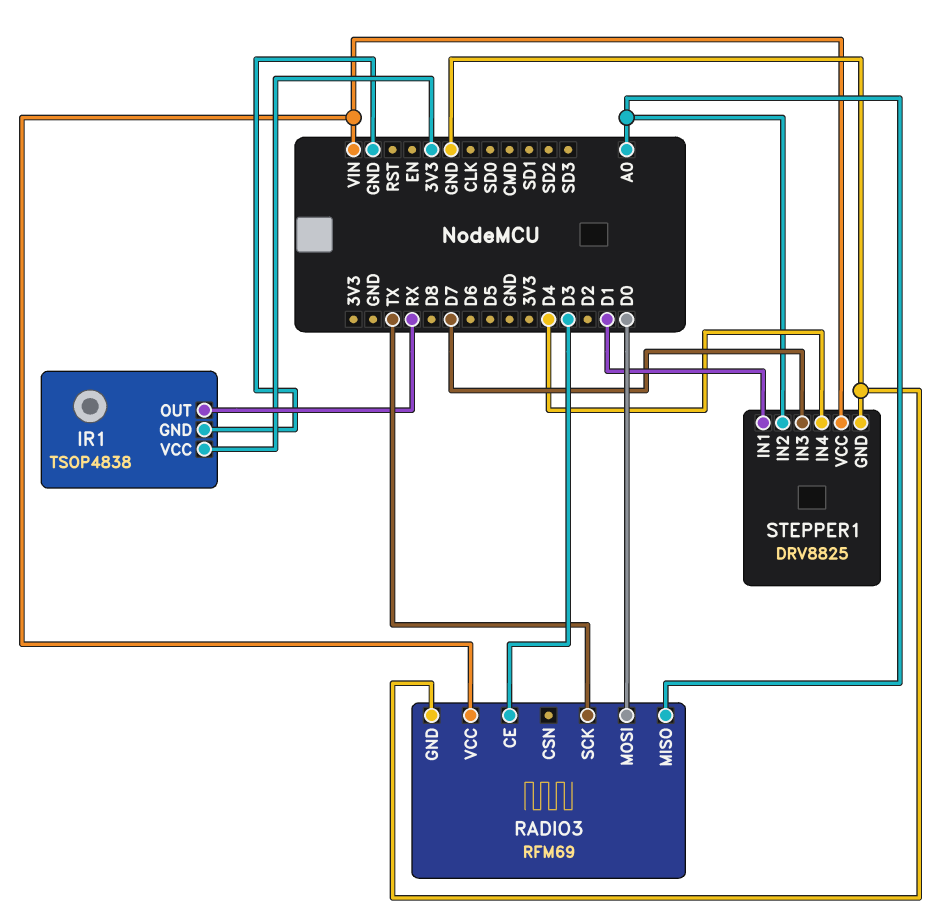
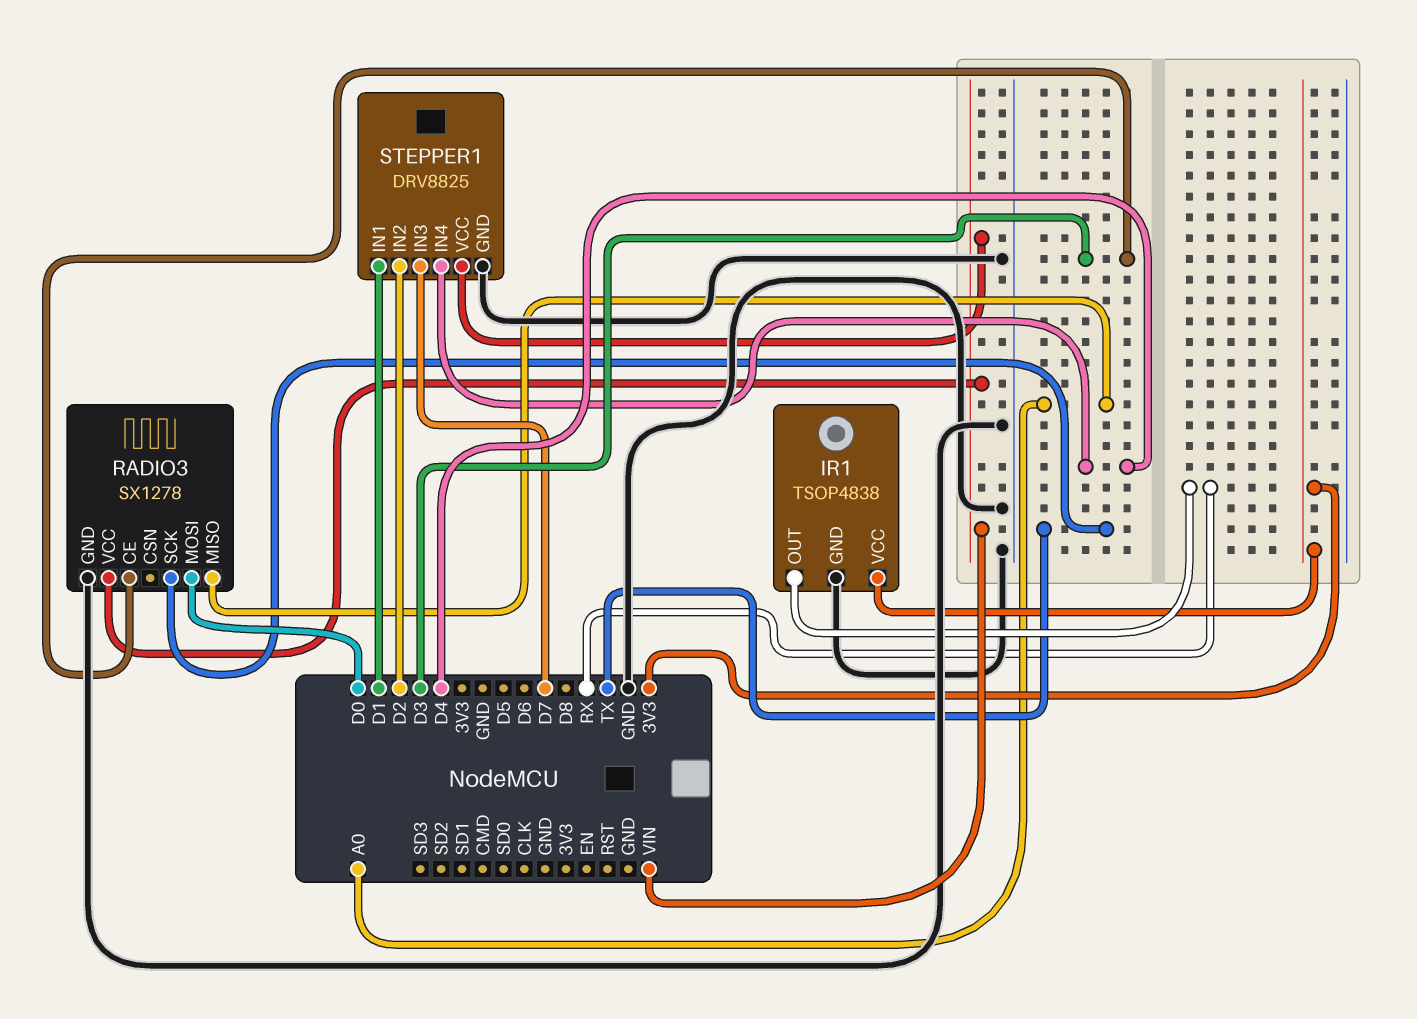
RADIO3: RFM69 -> SX1278
STEPPER1 pin IN2: A0 -> D2

